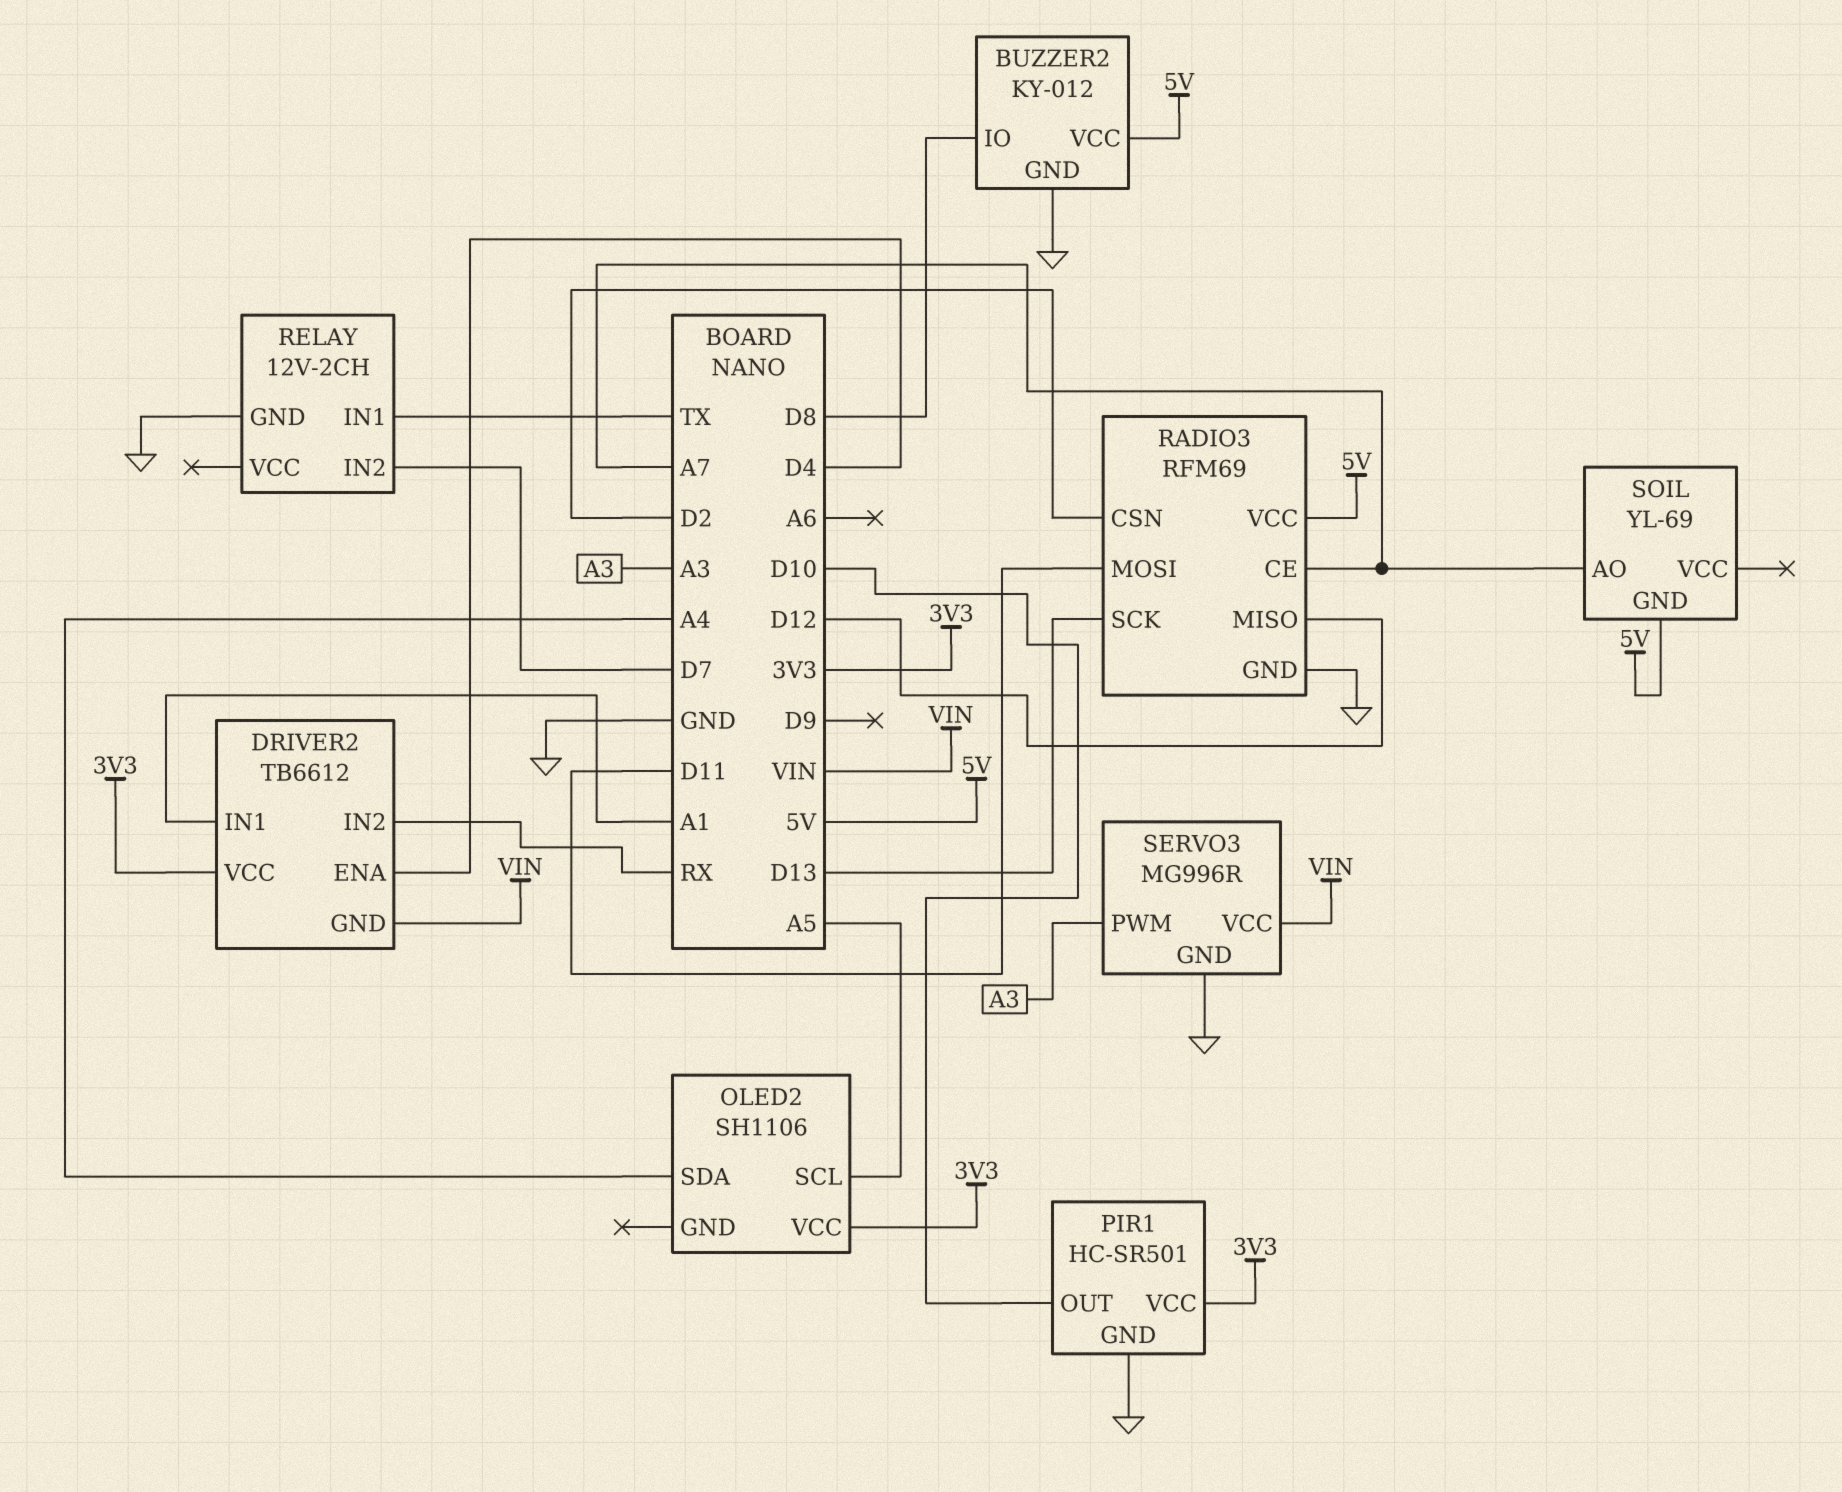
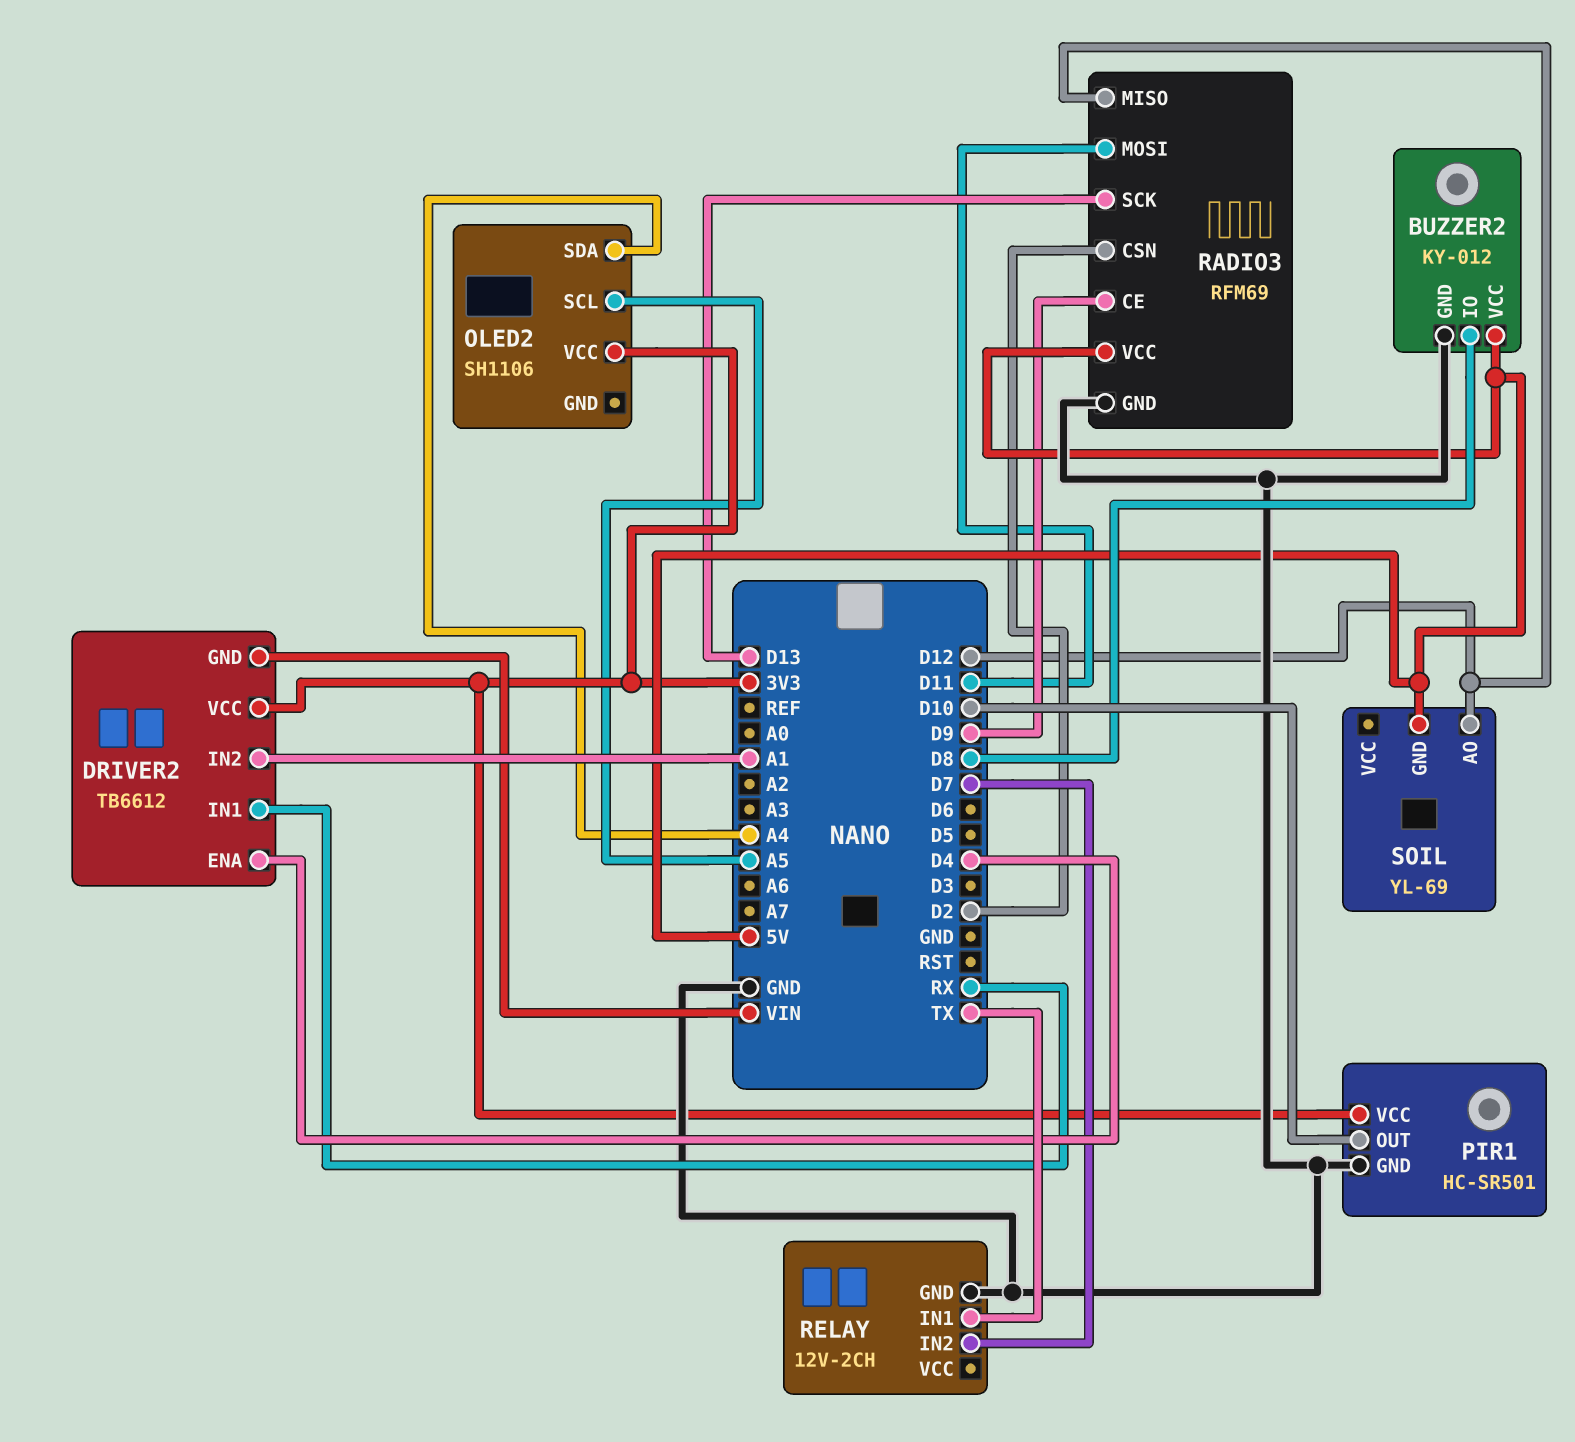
DRIVER2 pin IN1: A1 -> RX
DRIVER2 pin IN2: RX -> A1
RADIO3 pin CE: A7 -> D9
SERVO3: MG996R -> none
SERVO3 pin GND: GND -> none
SERVO3 pin PWM: A3 -> none
SERVO3 pin VCC: VIN -> none
SOIL pin AO: A7 -> D12

